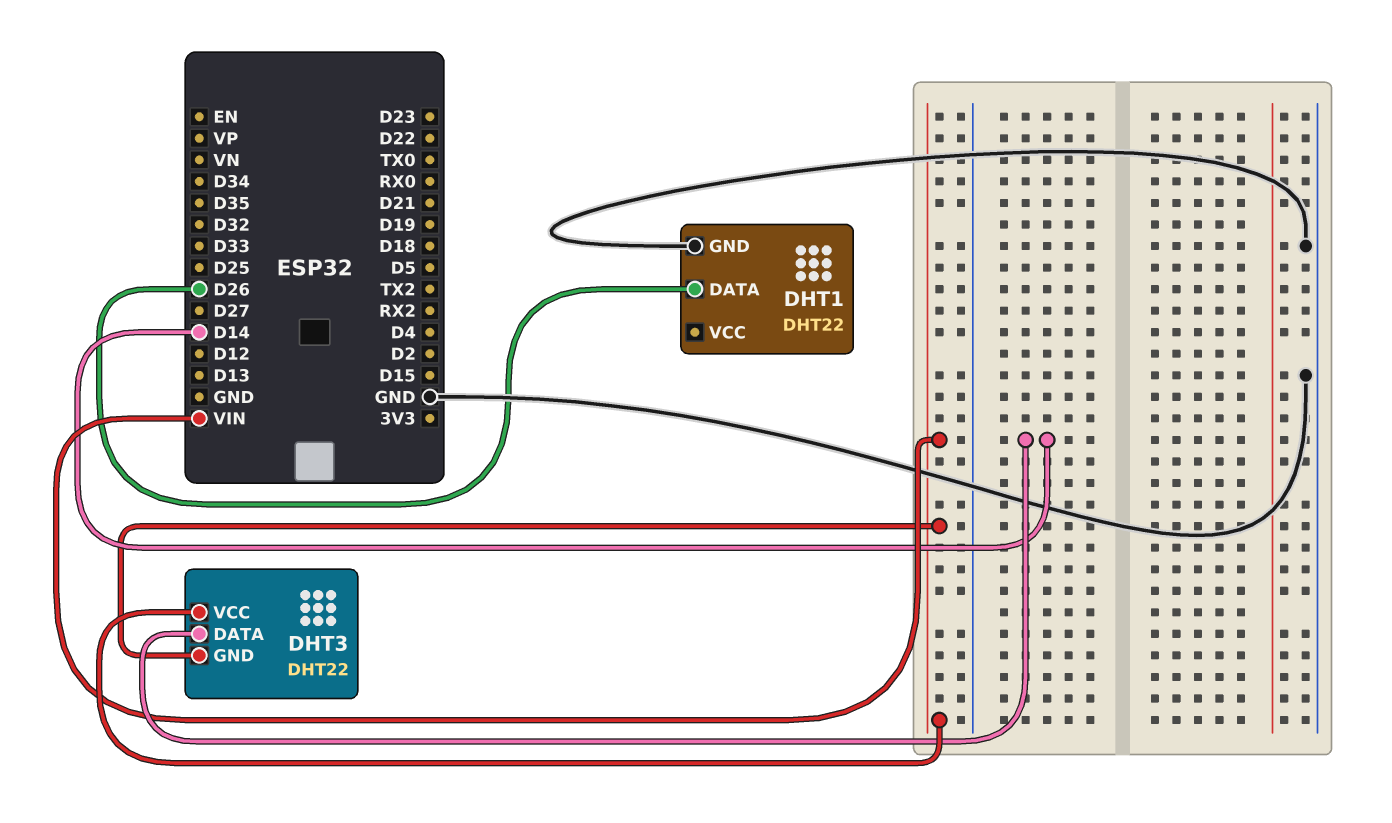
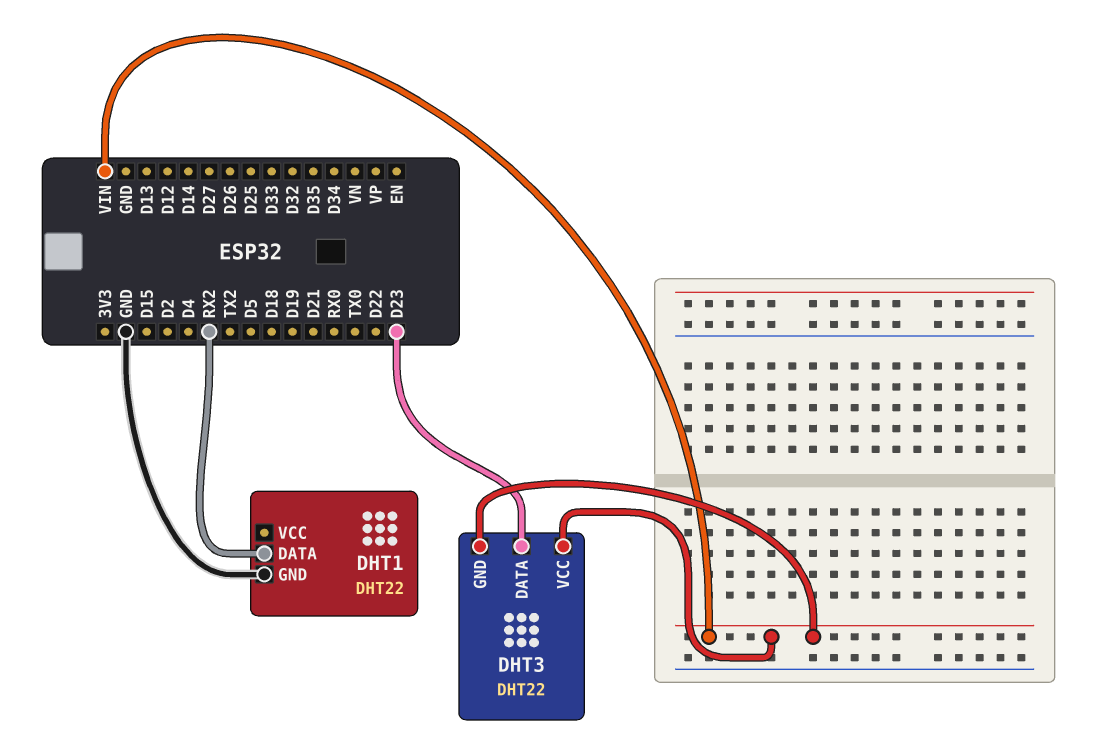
DHT1 pin DATA: D26 -> RX2
DHT3 pin DATA: D14 -> D23

